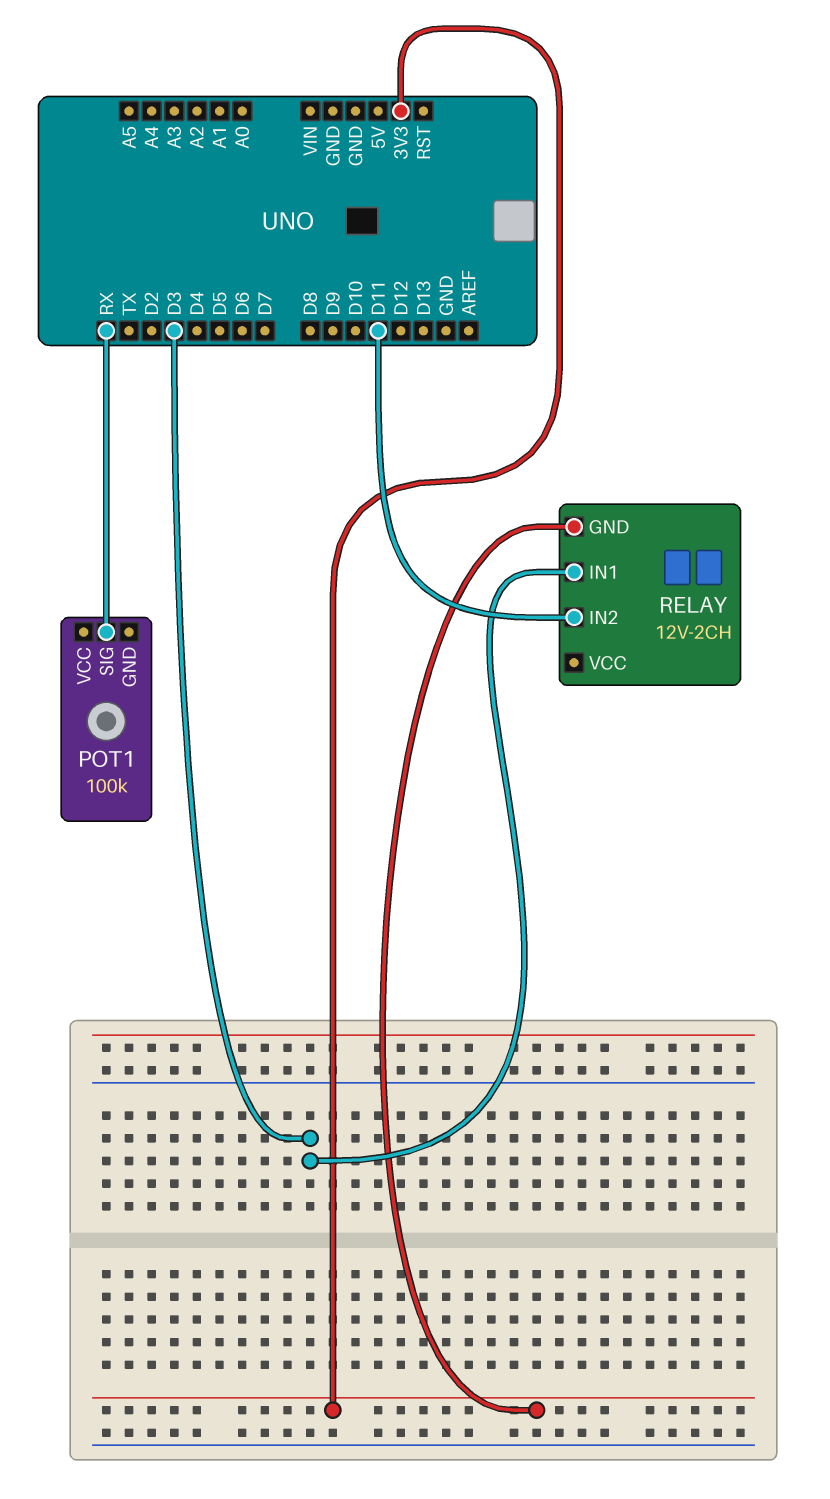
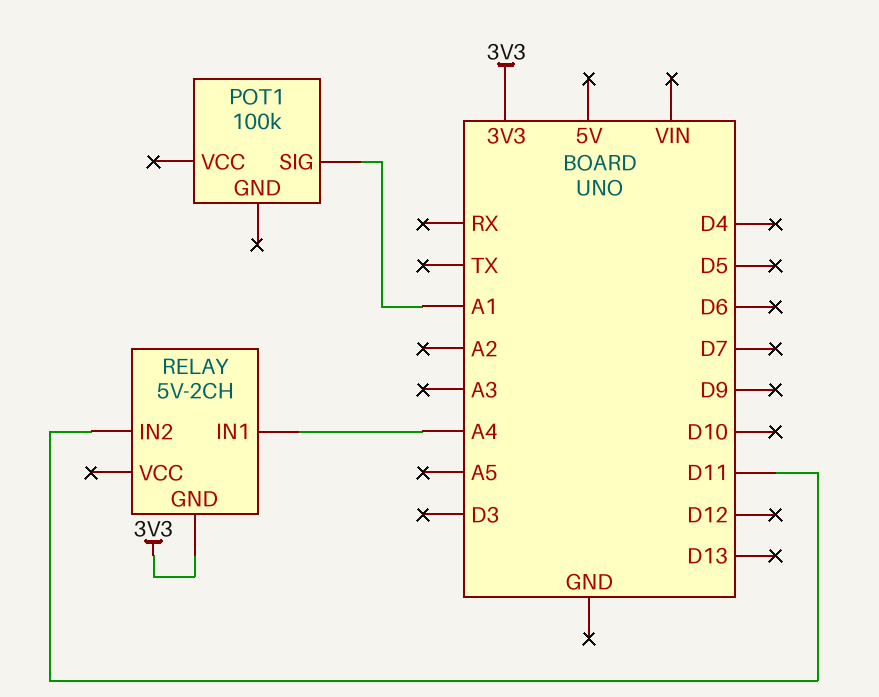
POT1 pin SIG: RX -> A1
RELAY: 12V-2CH -> 5V-2CH
RELAY pin IN1: D3 -> A4

